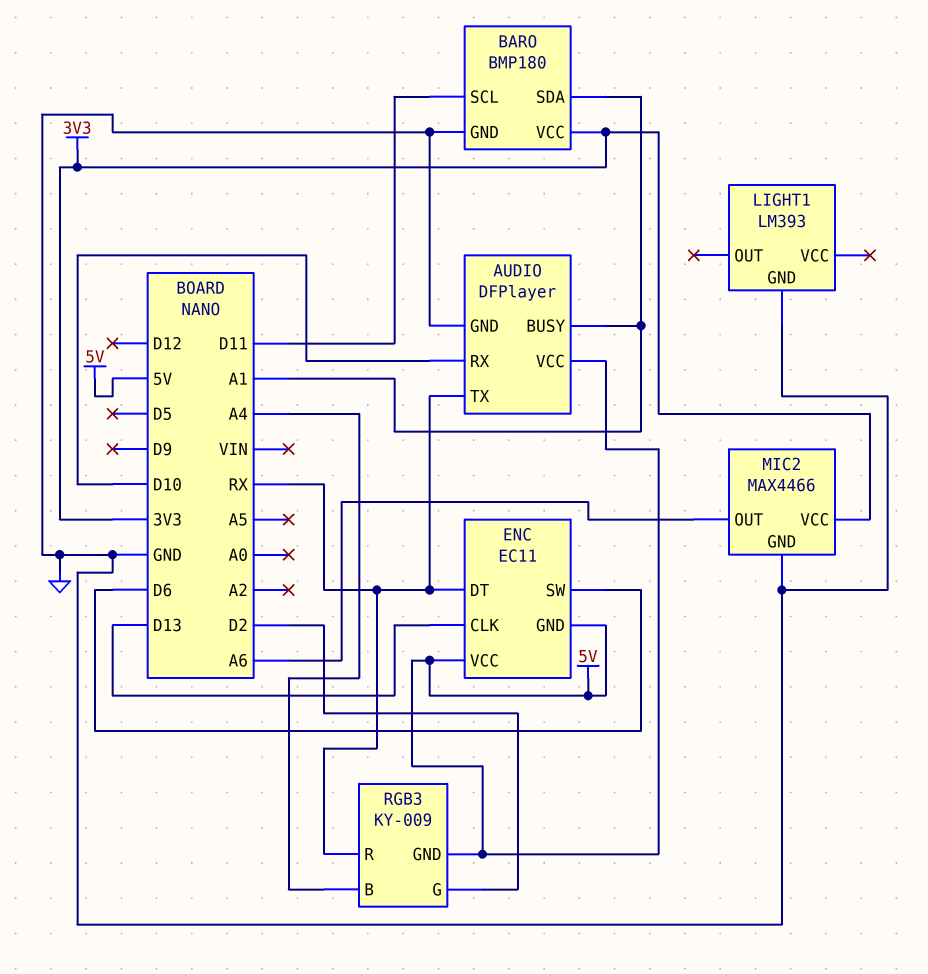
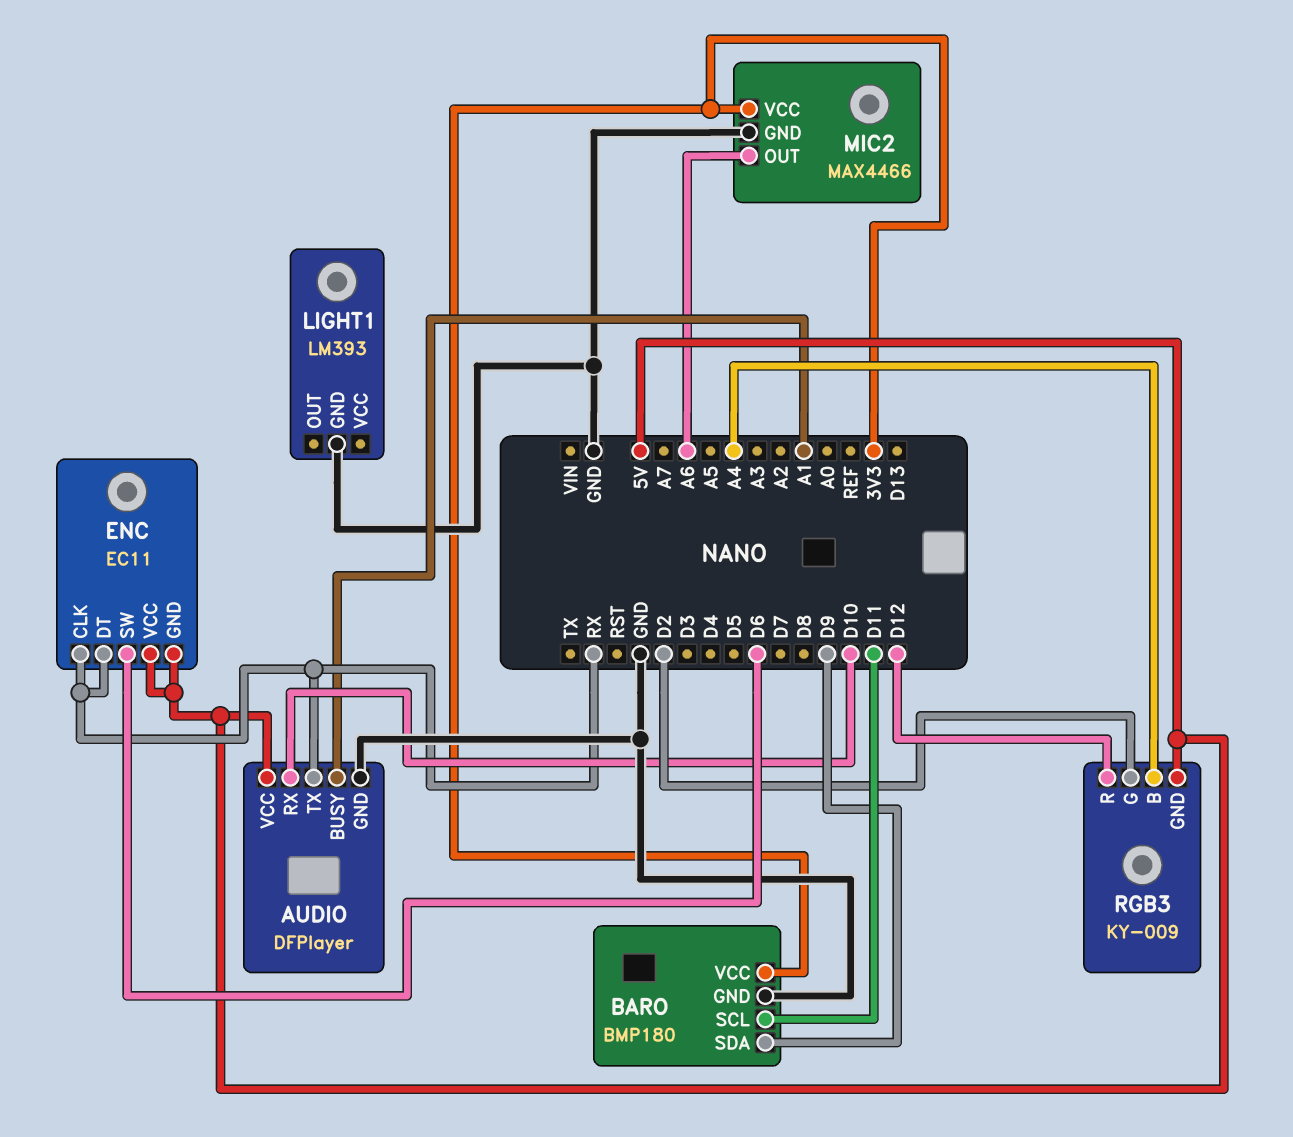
BARO pin SDA: A1 -> D9
ENC pin CLK: D13 -> RX
RGB3 pin R: RX -> D12

